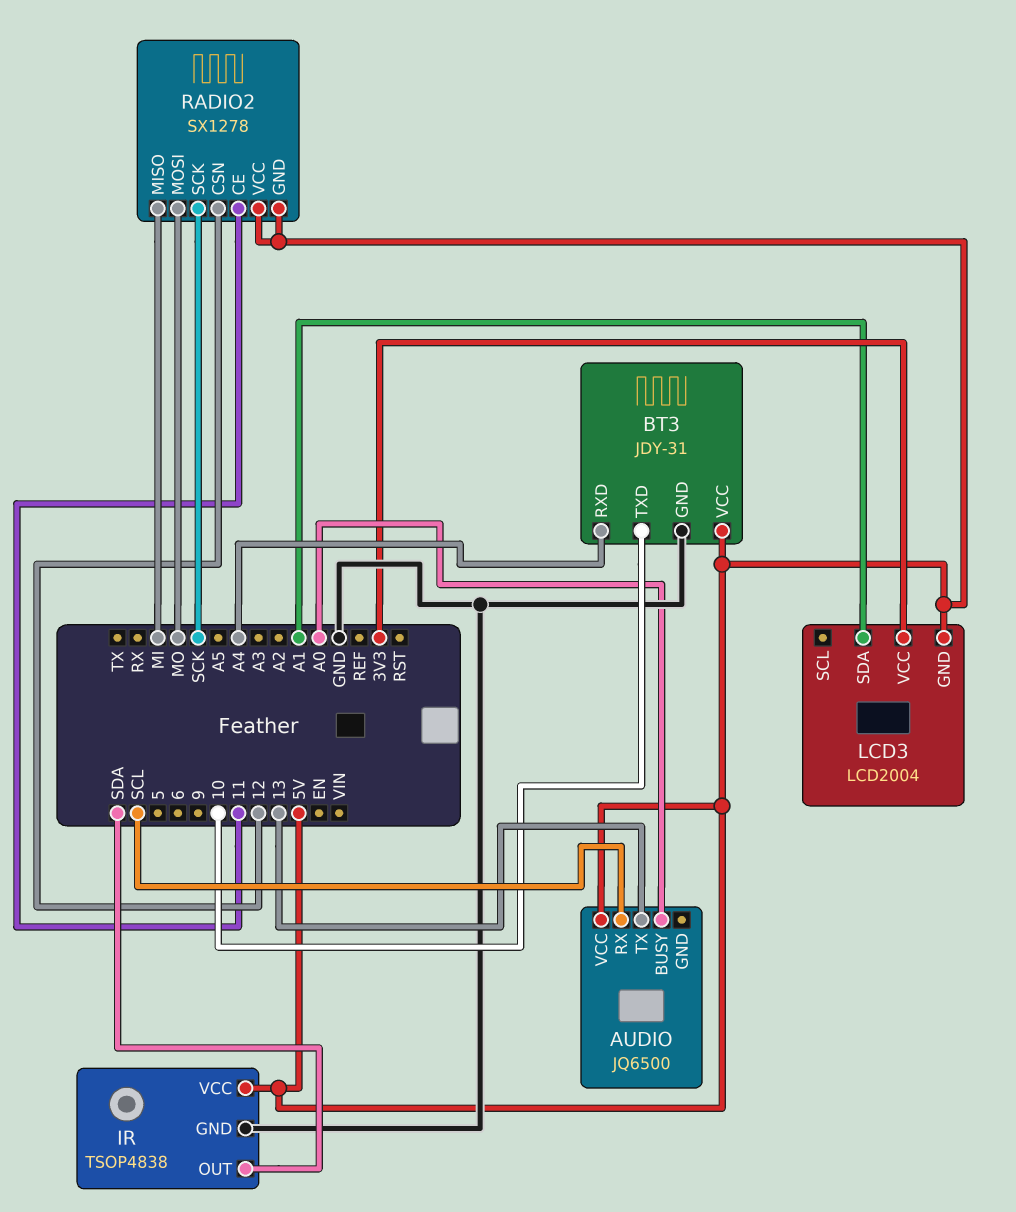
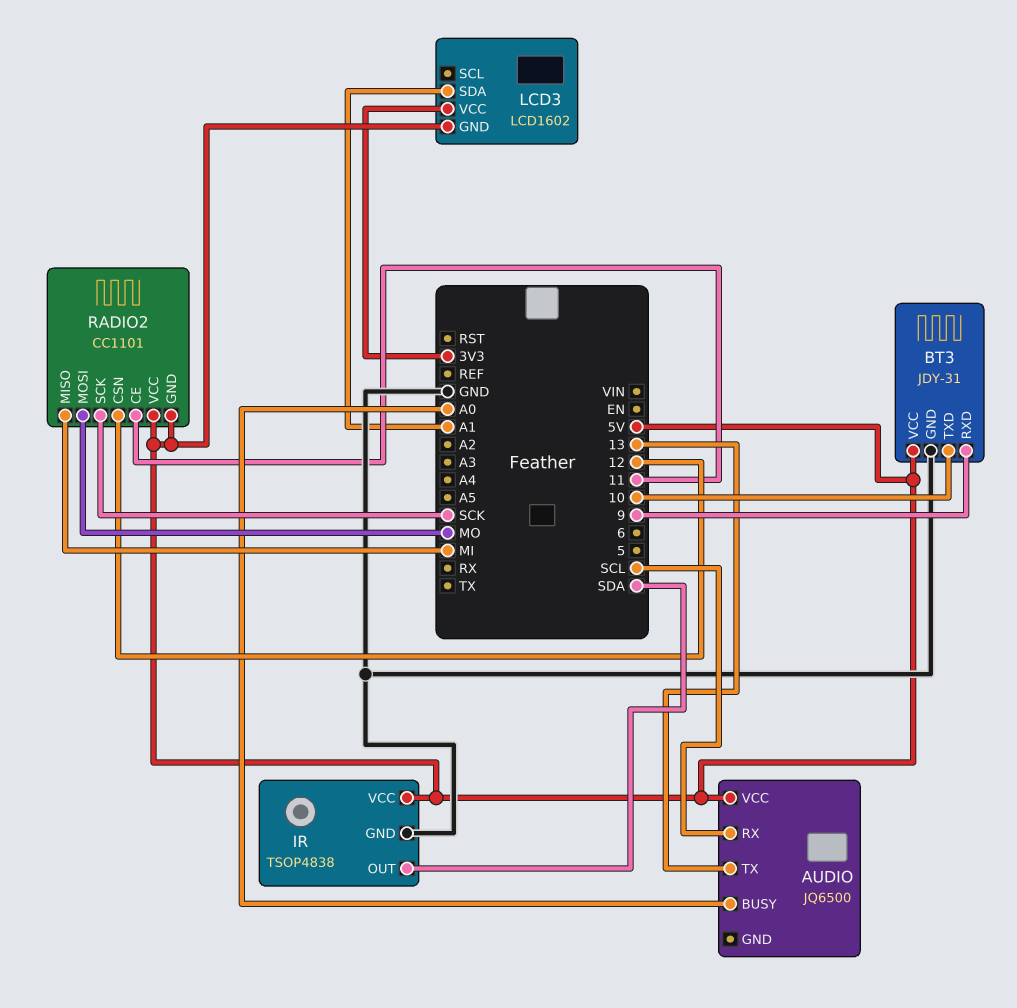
BT3 pin RXD: A4 -> 9
LCD3: LCD2004 -> LCD1602
RADIO2: SX1278 -> CC1101

